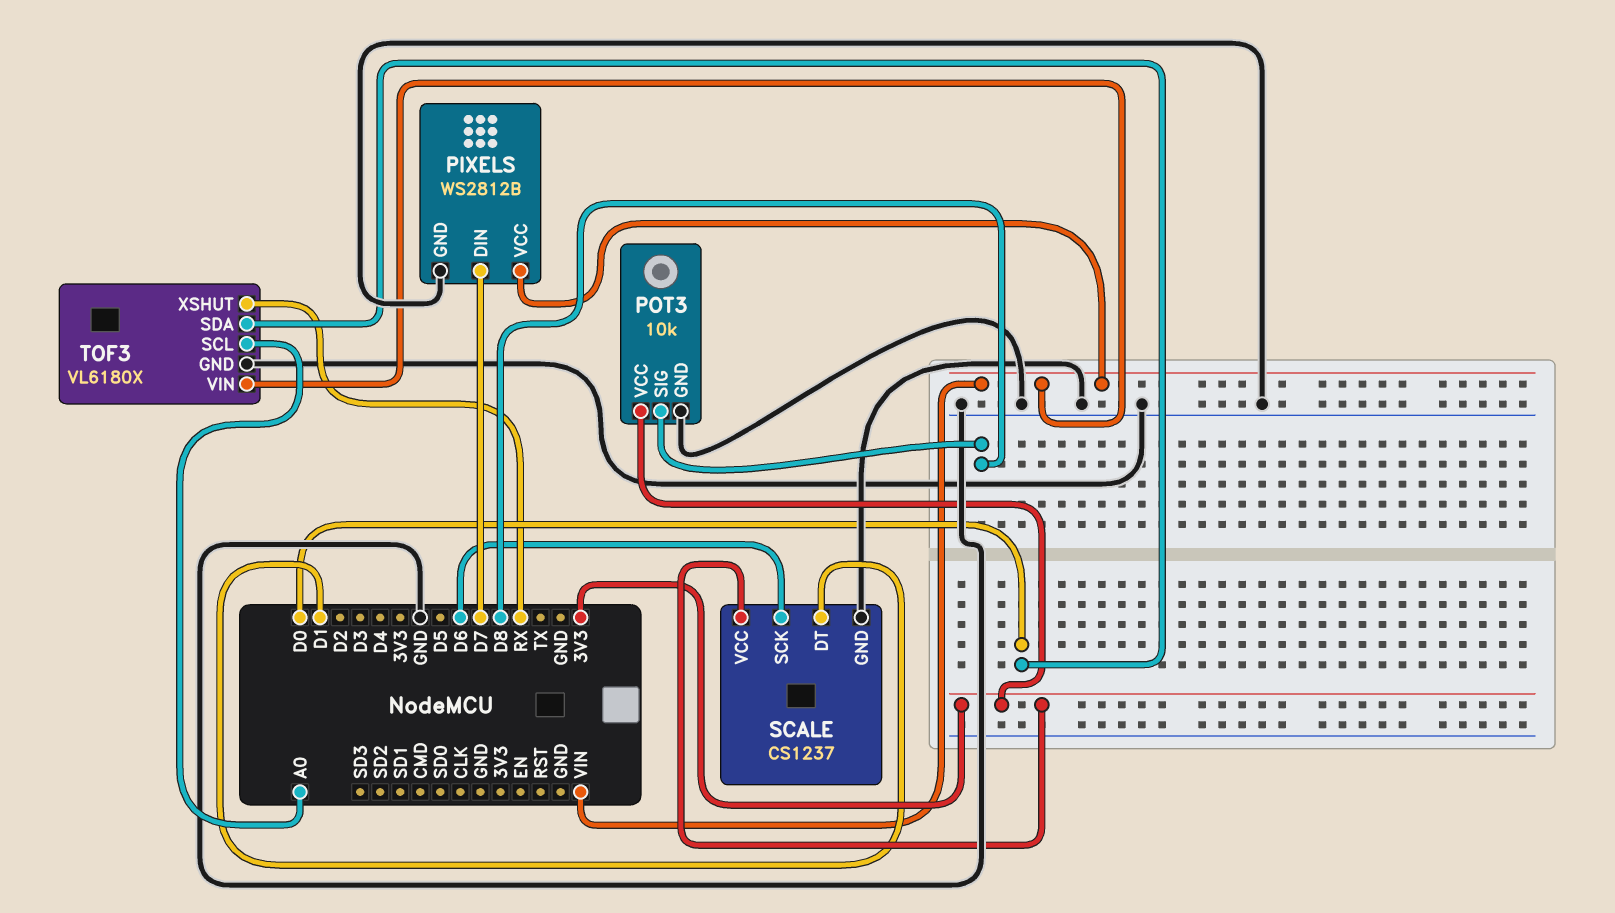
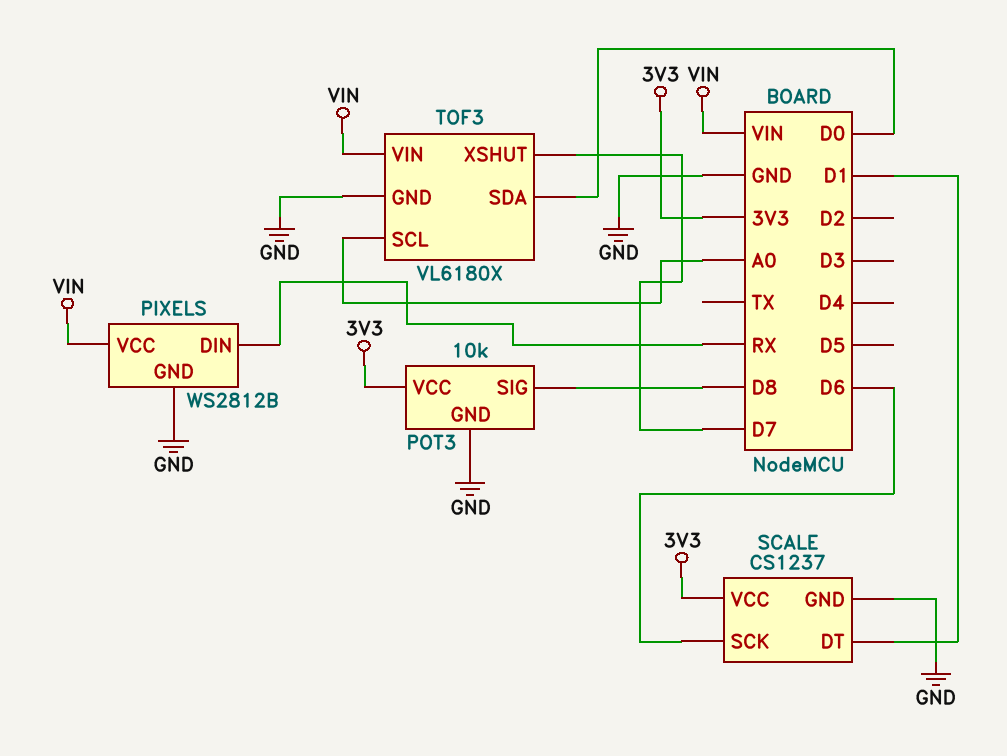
PIXELS pin DIN: D7 -> RX
TOF3 pin XSHUT: RX -> D7

